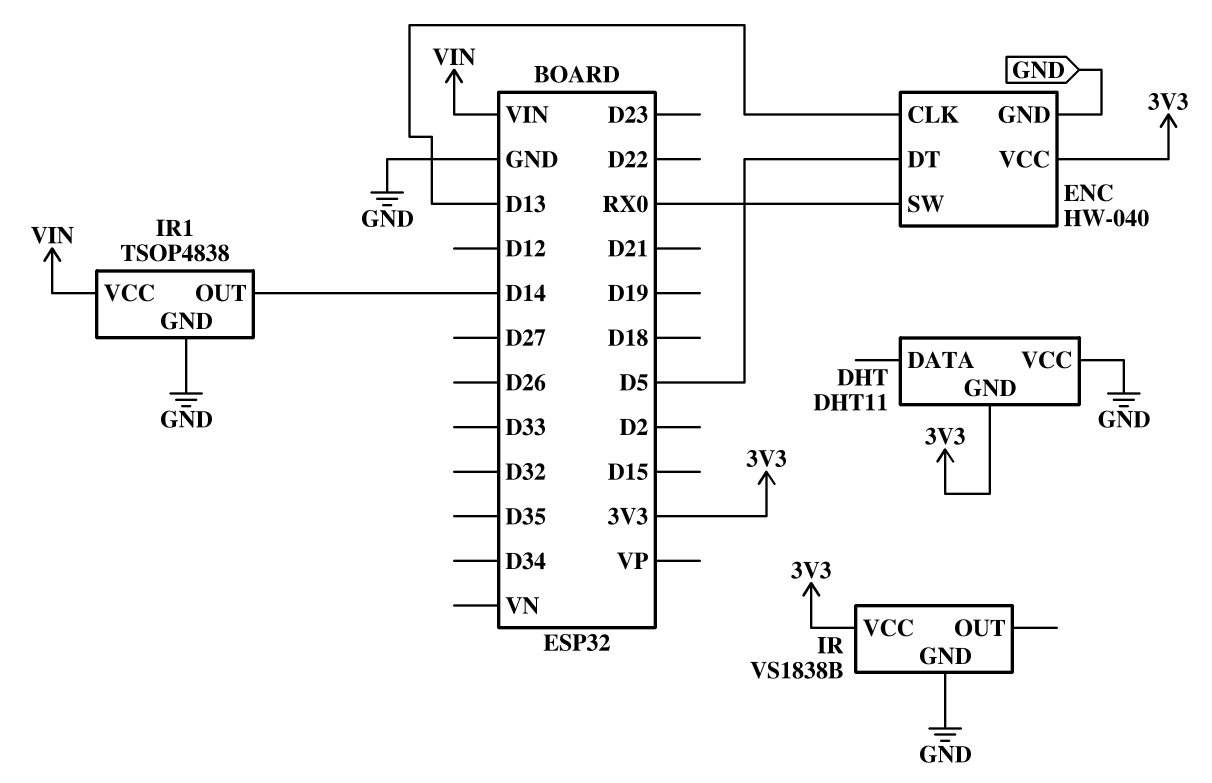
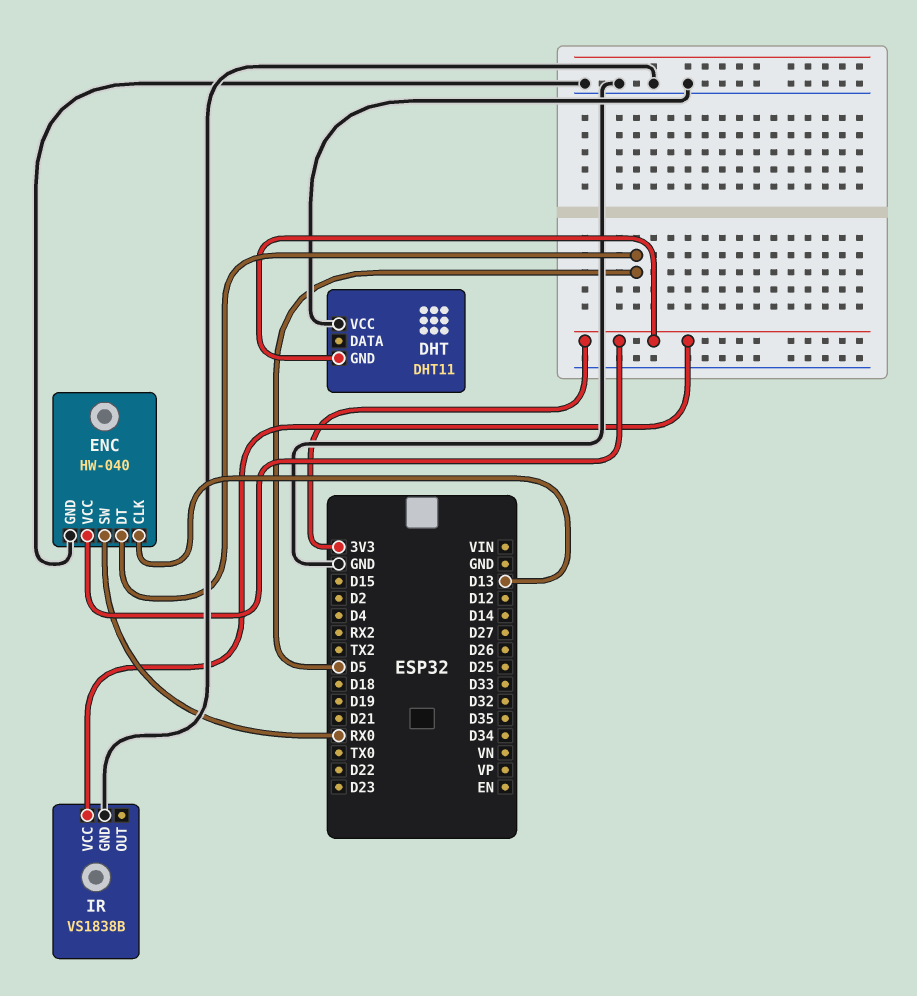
IR1: TSOP4838 -> none
IR1 pin GND: GND -> none
IR1 pin OUT: D14 -> none
IR1 pin VCC: VIN -> none

